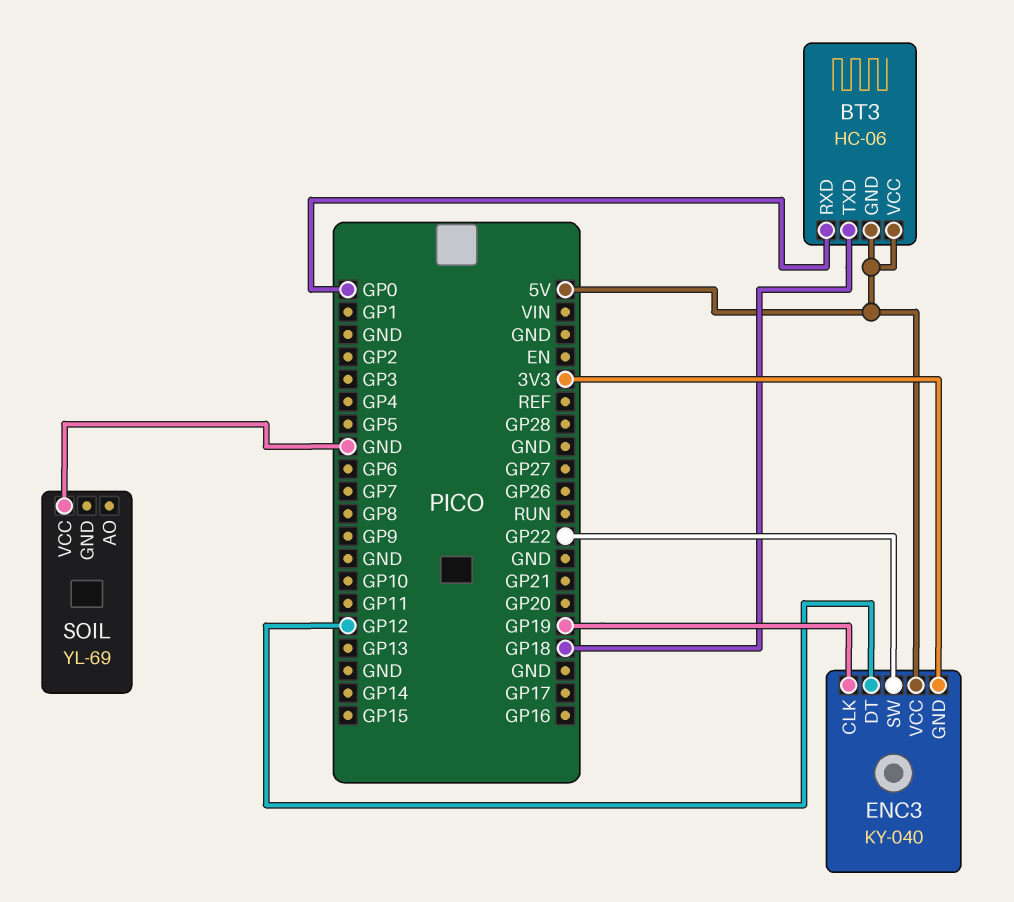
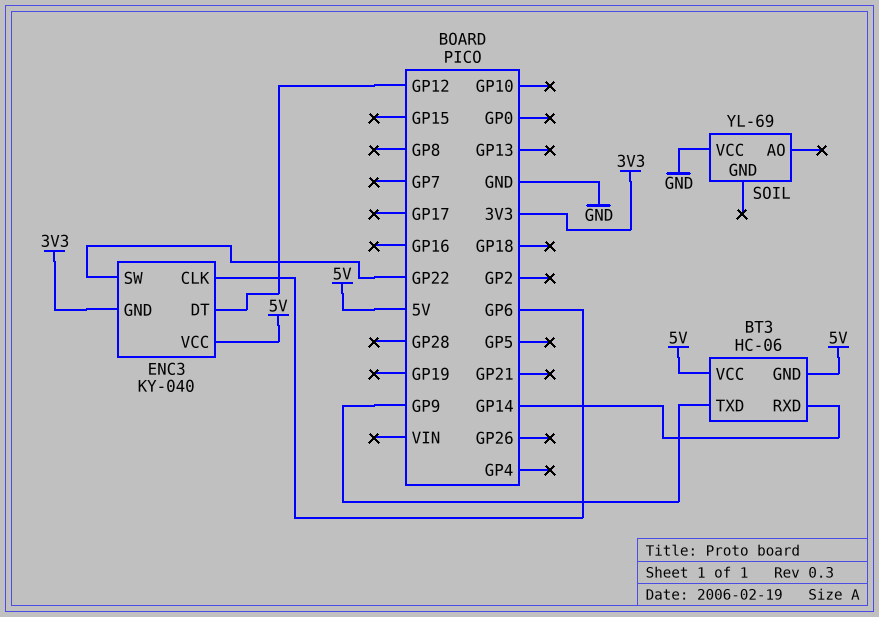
BT3 pin RXD: GP0 -> GP14
BT3 pin TXD: GP18 -> GP9
ENC3 pin CLK: GP19 -> GP6

